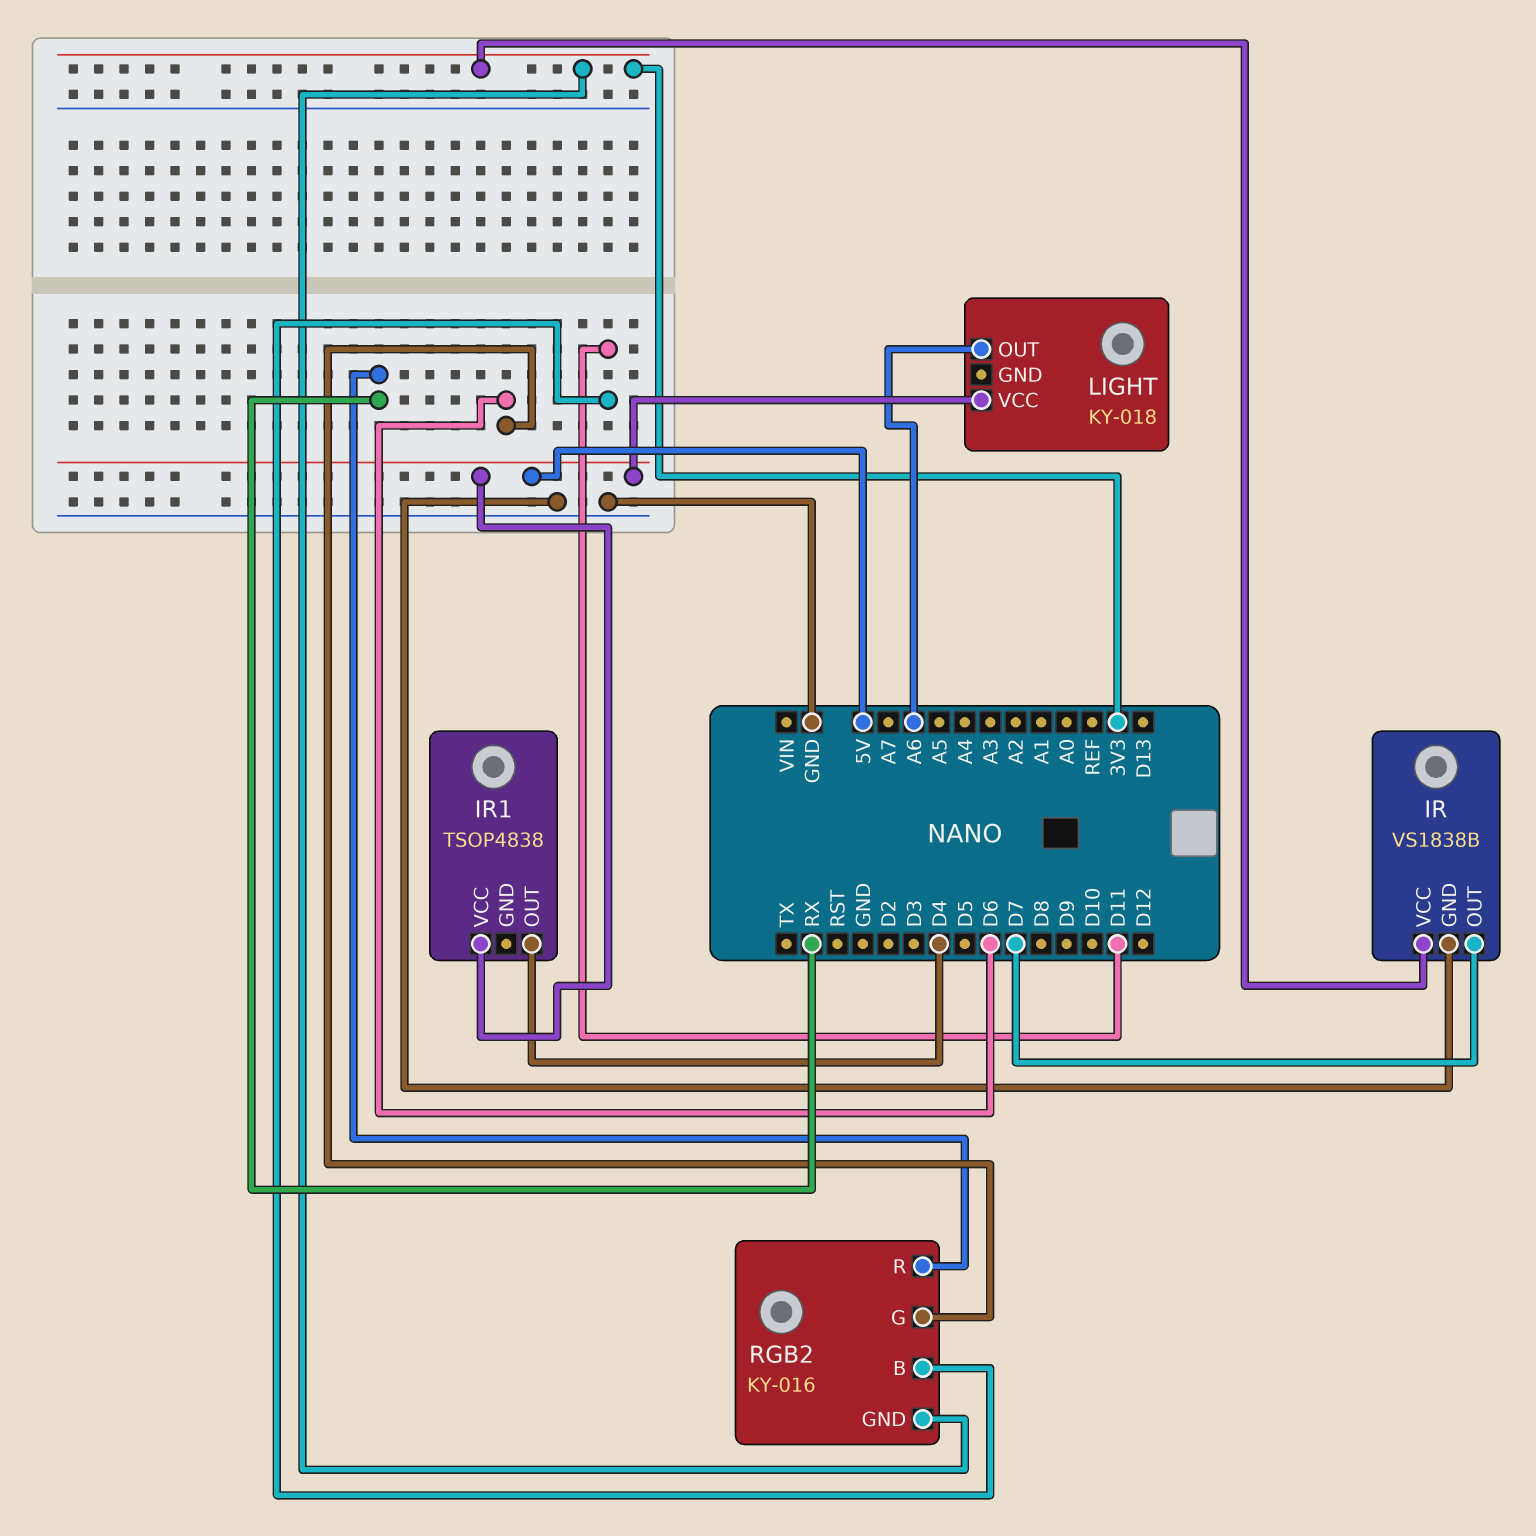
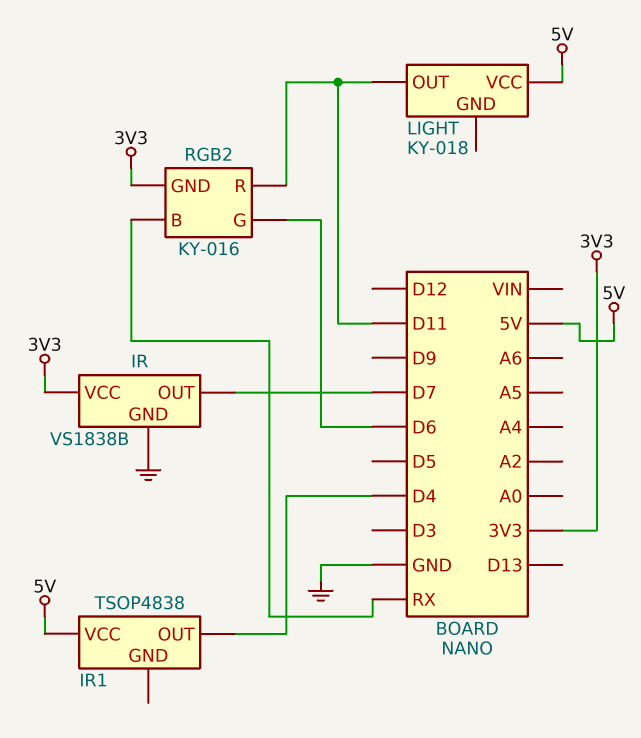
LIGHT pin OUT: A6 -> D11
RGB2 pin B: D11 -> RX
RGB2 pin R: RX -> D11

